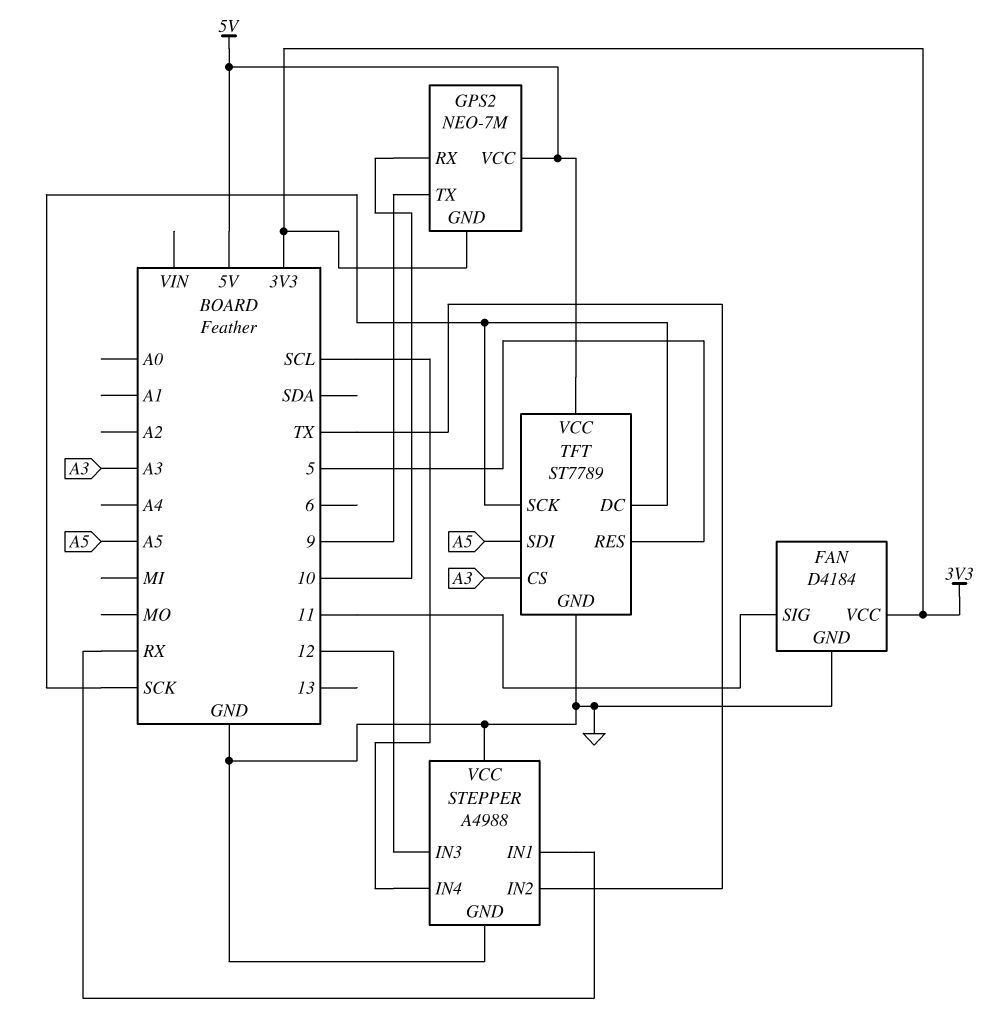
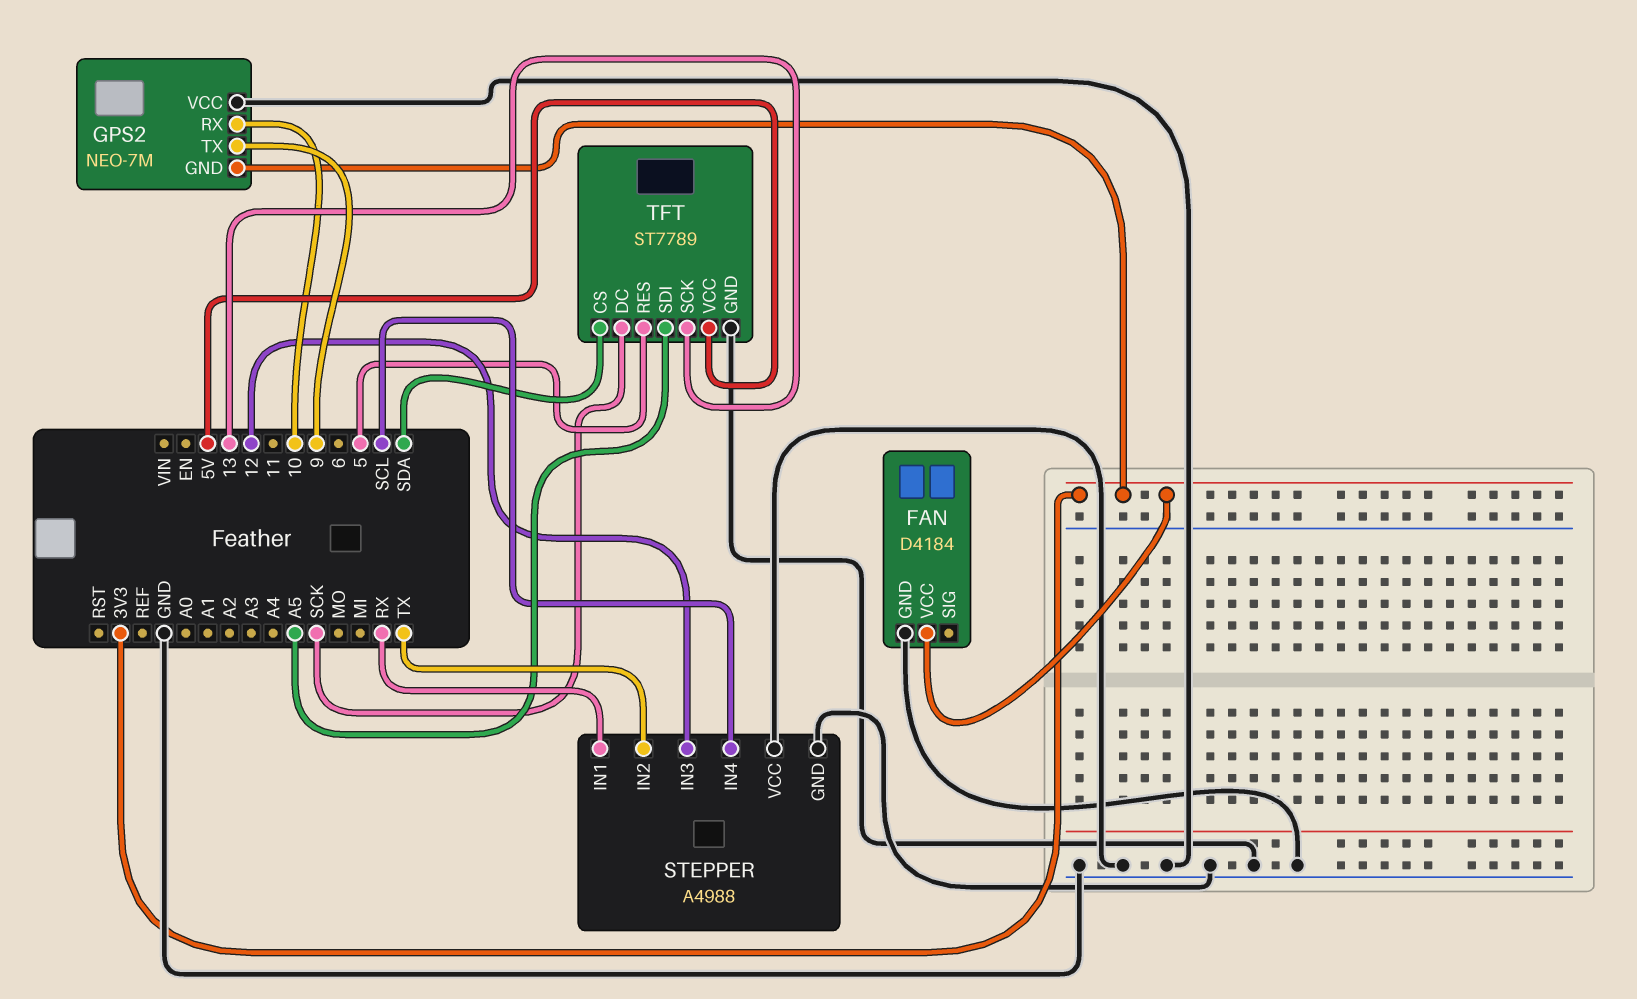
FAN pin SIG: 11 -> none
GPS2 pin VCC: 5V -> GND
TFT pin CS: A3 -> SDA
TFT pin SCK: SCK -> 13

